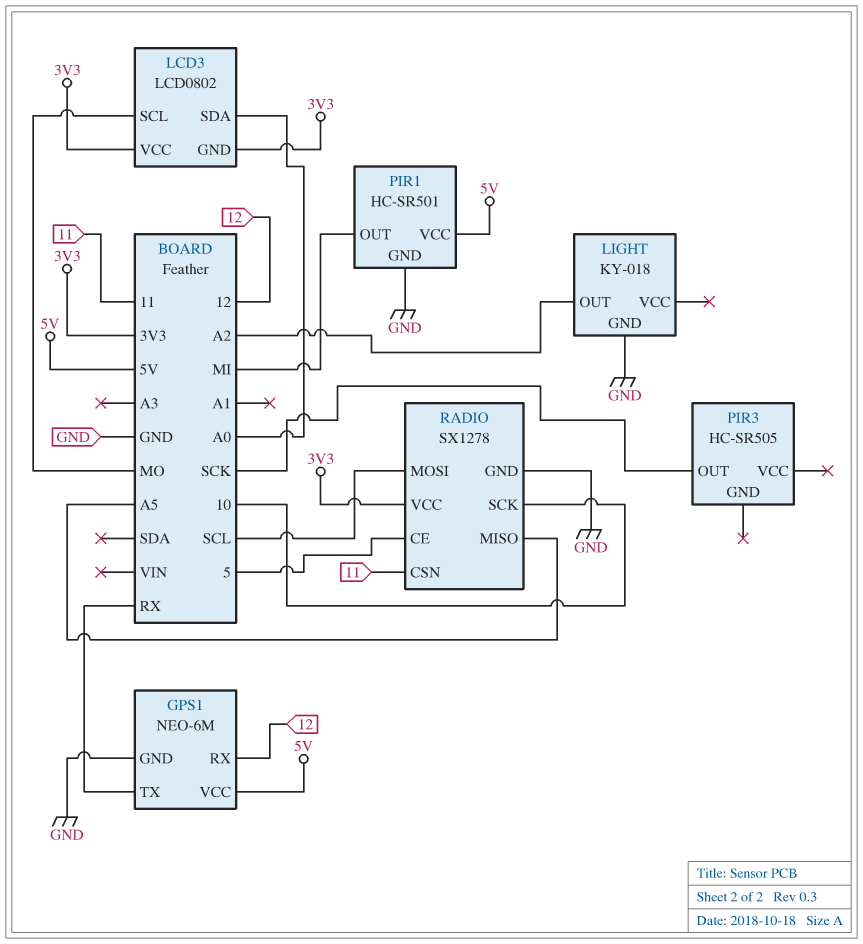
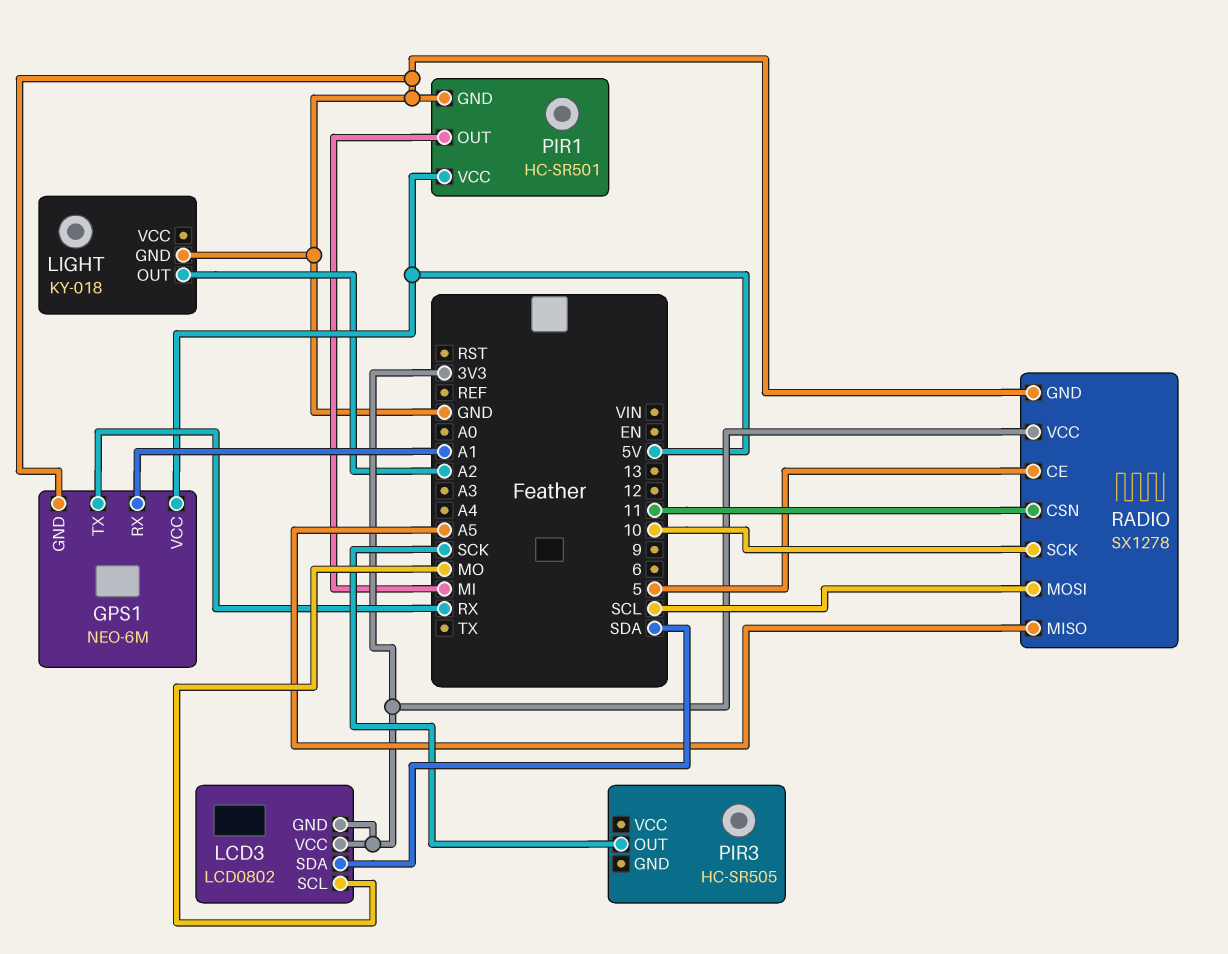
GPS1 pin RX: 12 -> A1
LCD3 pin SDA: A0 -> SDA

